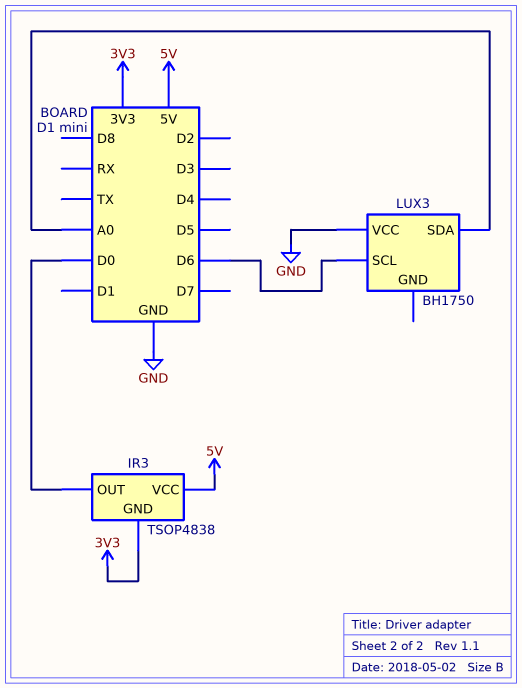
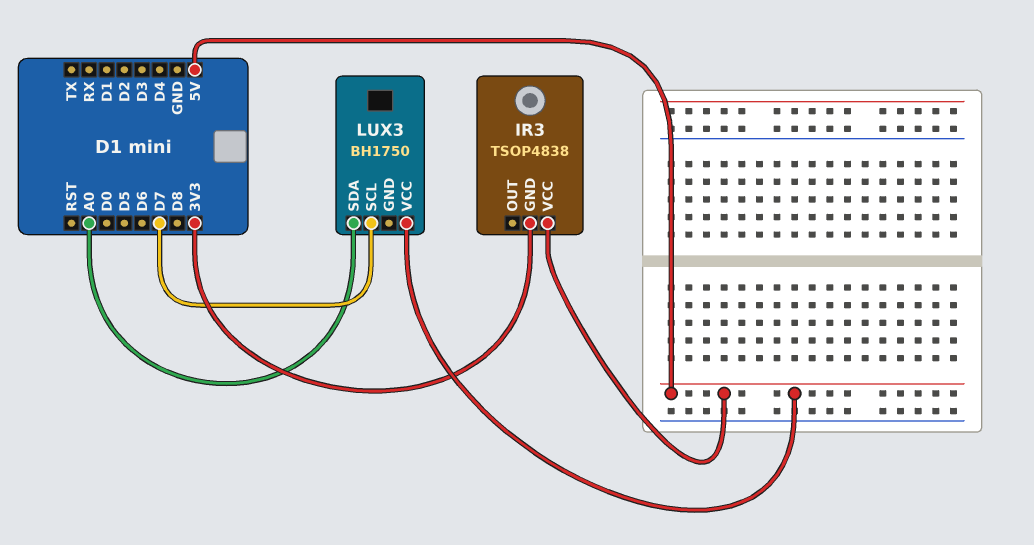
IR3 pin OUT: D0 -> none
LUX3 pin SCL: D6 -> D7
LUX3 pin VCC: GND -> 5V

